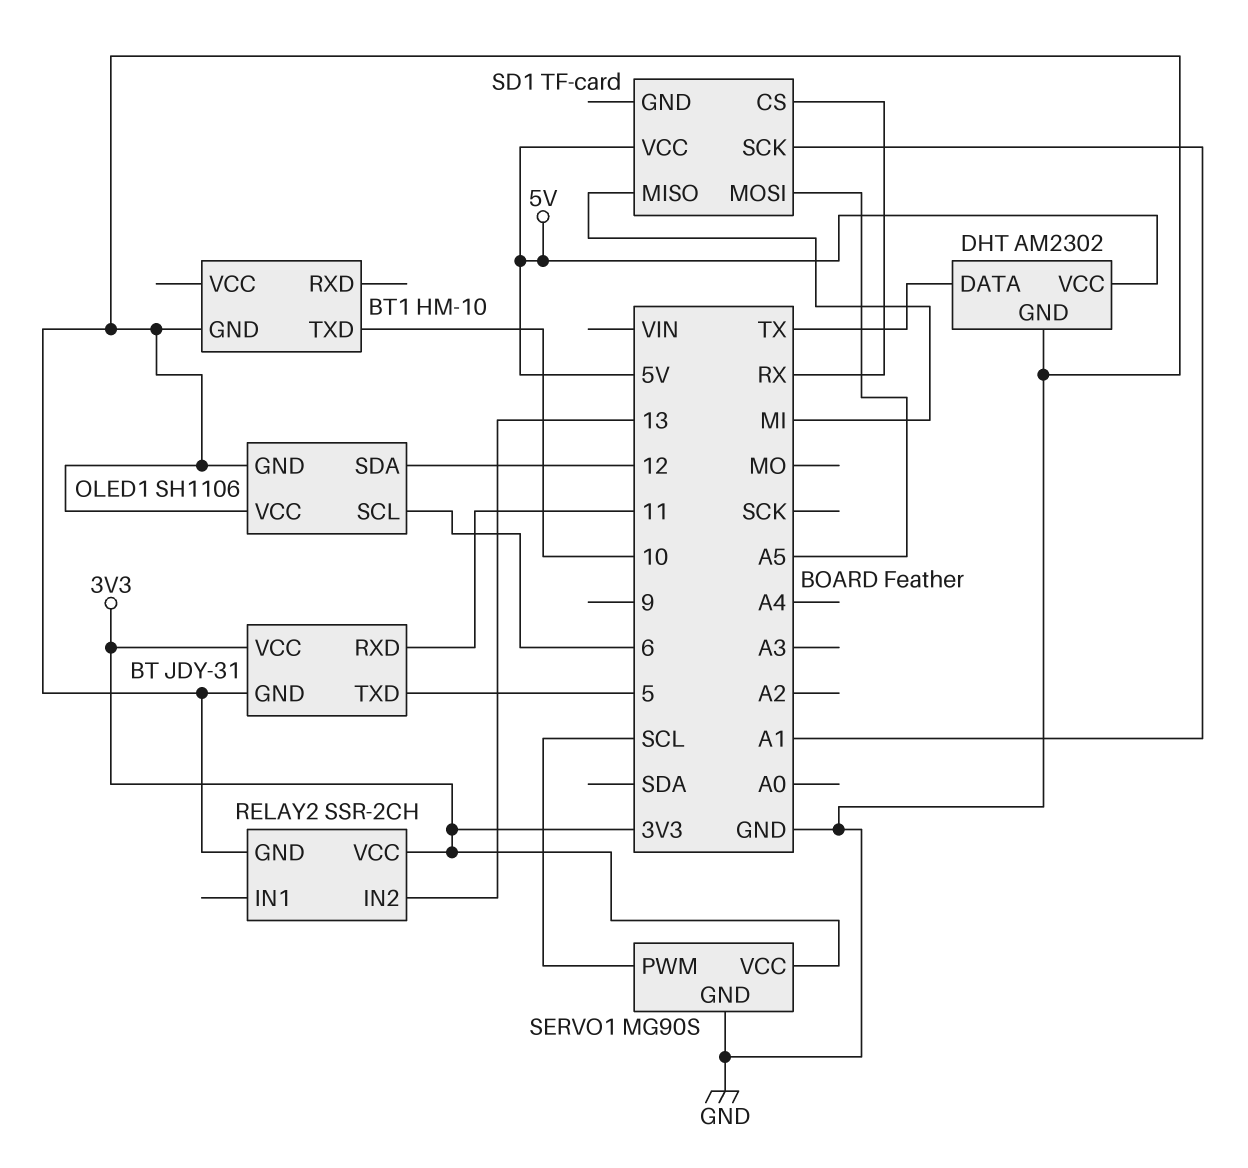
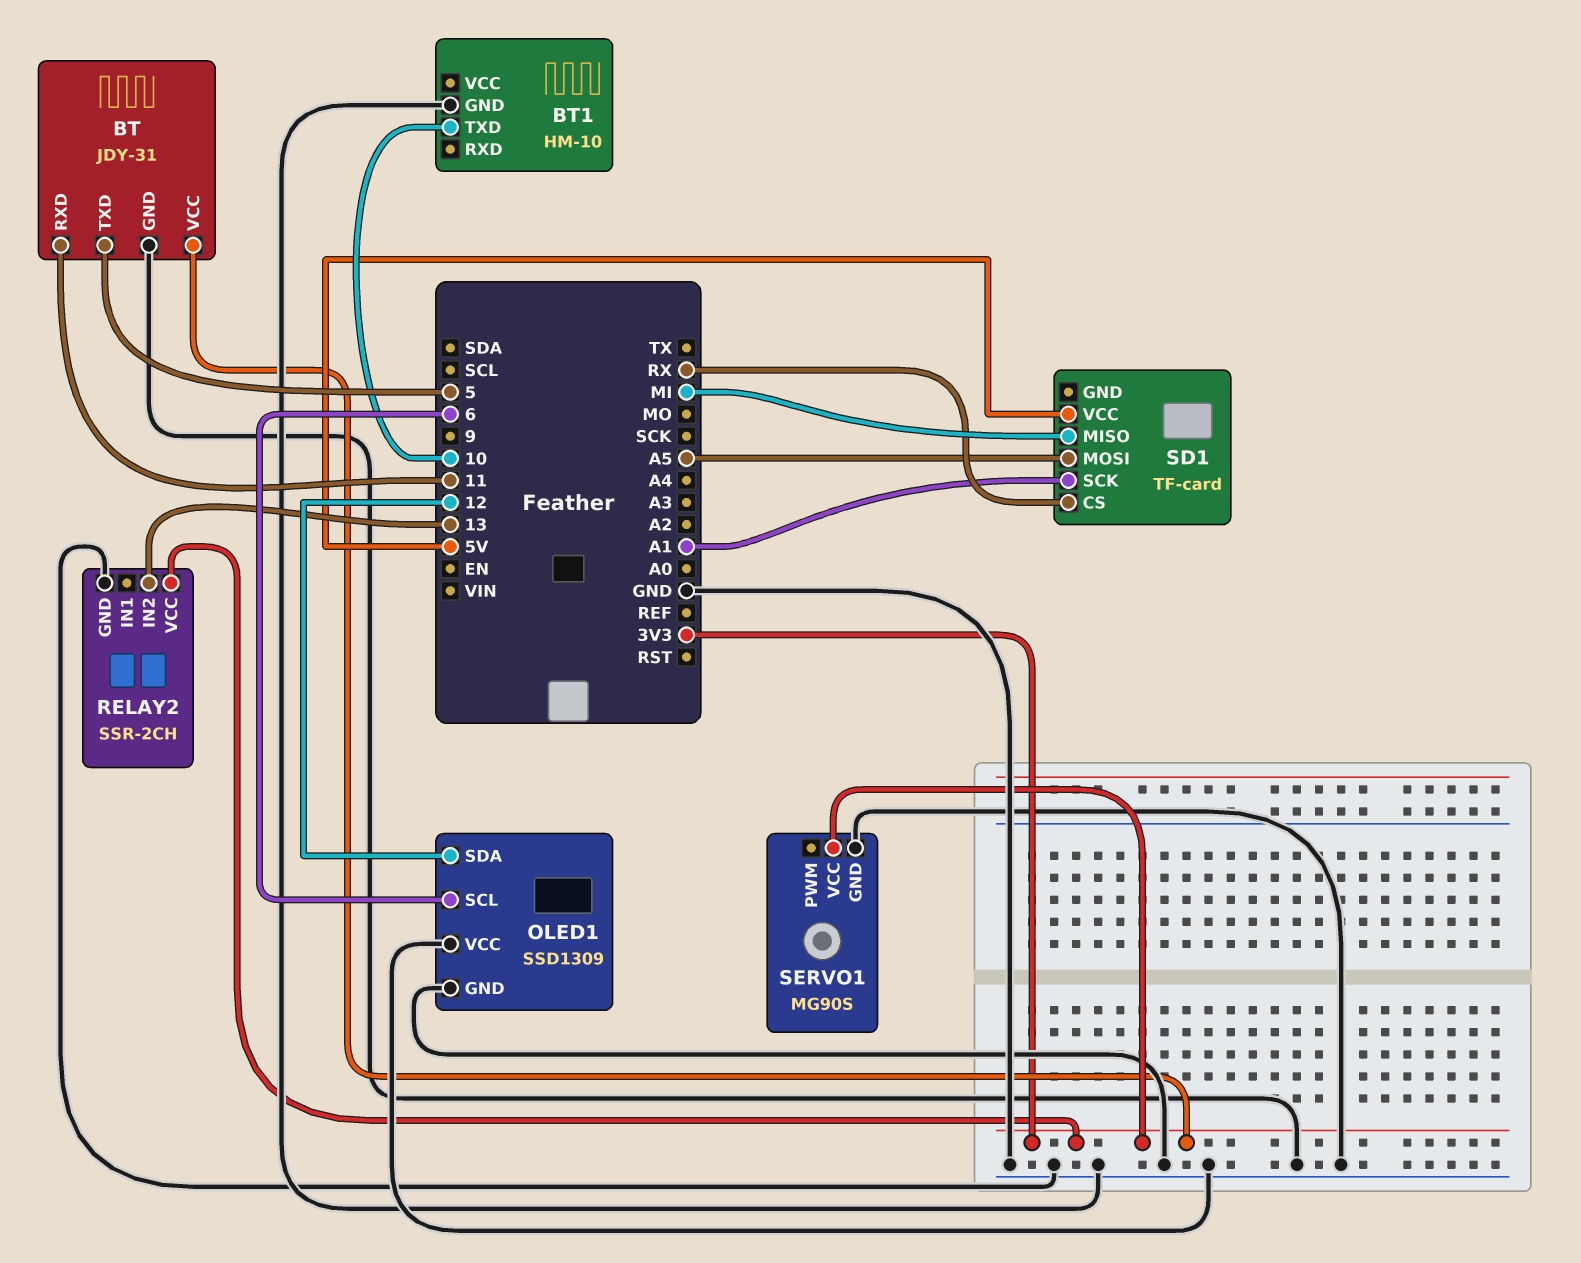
DHT: AM2302 -> none
DHT pin DATA: TX -> none
DHT pin GND: GND -> none
DHT pin VCC: 5V -> none
OLED1: SH1106 -> SSD1309
SERVO1 pin PWM: SCL -> none

